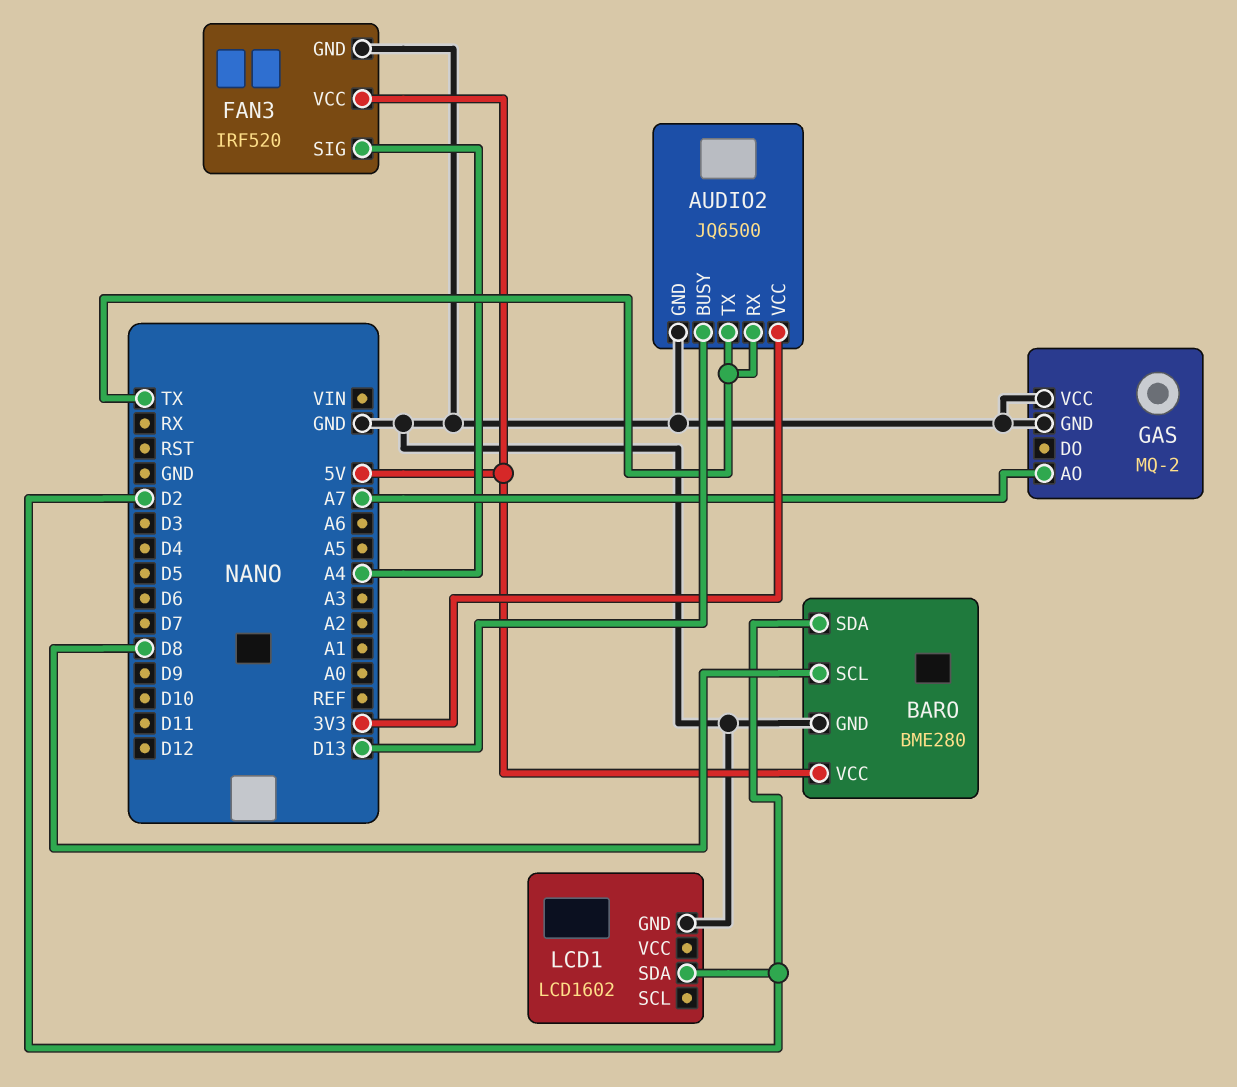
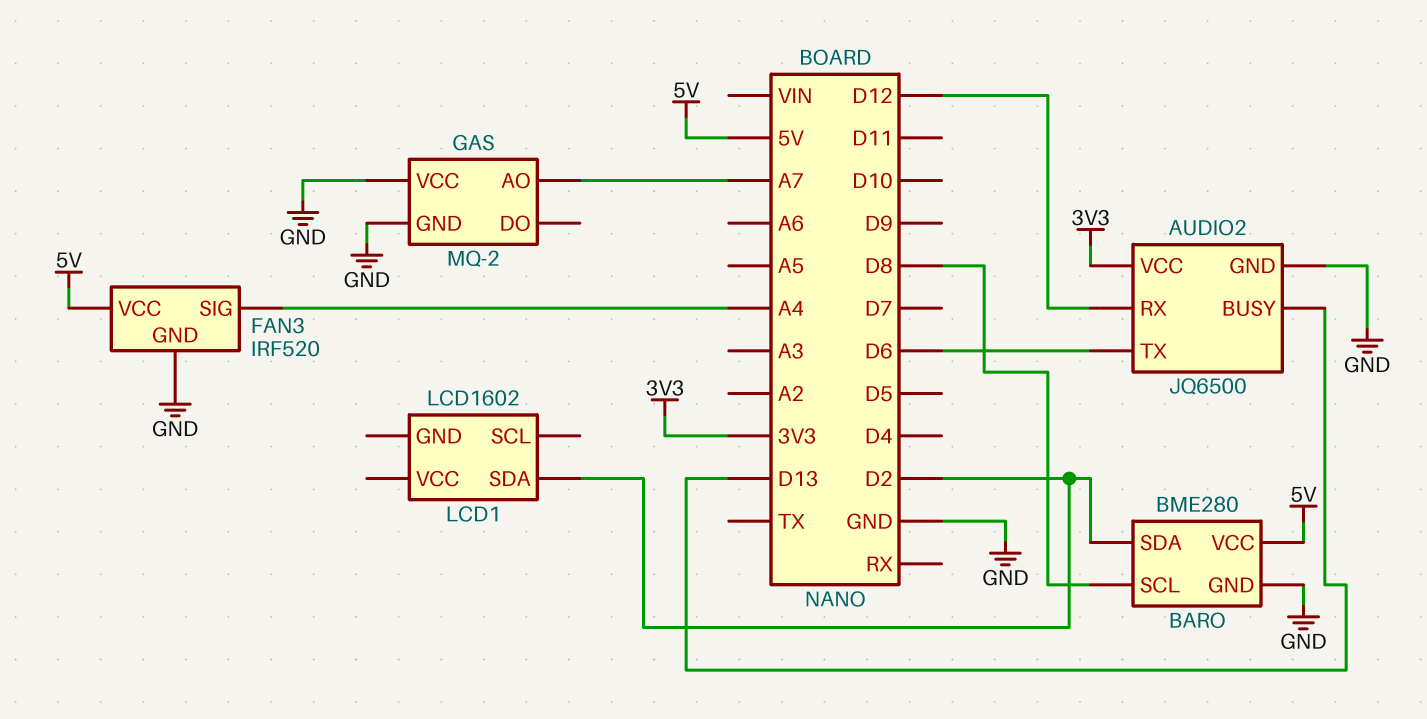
AUDIO2 pin RX: TX -> D12
AUDIO2 pin TX: TX -> D6
LCD1 pin GND: GND -> none

